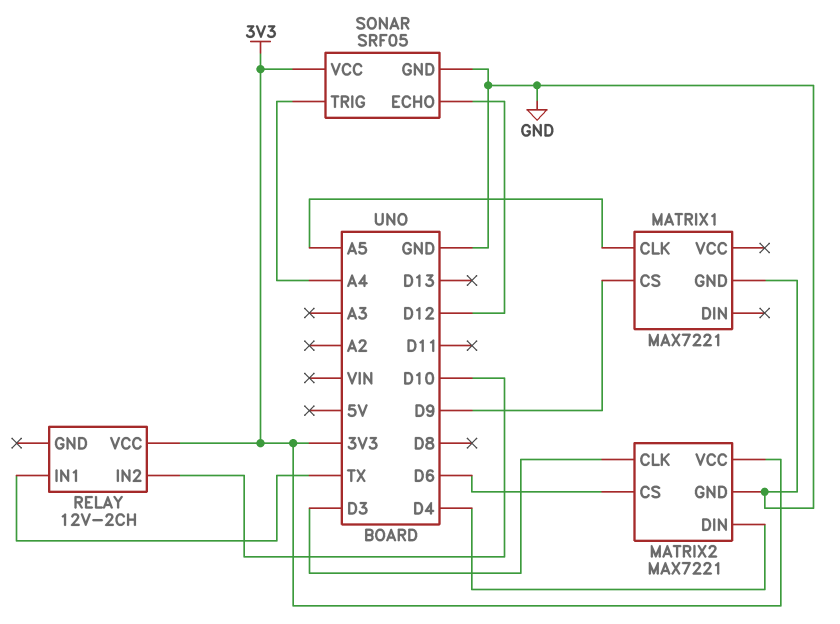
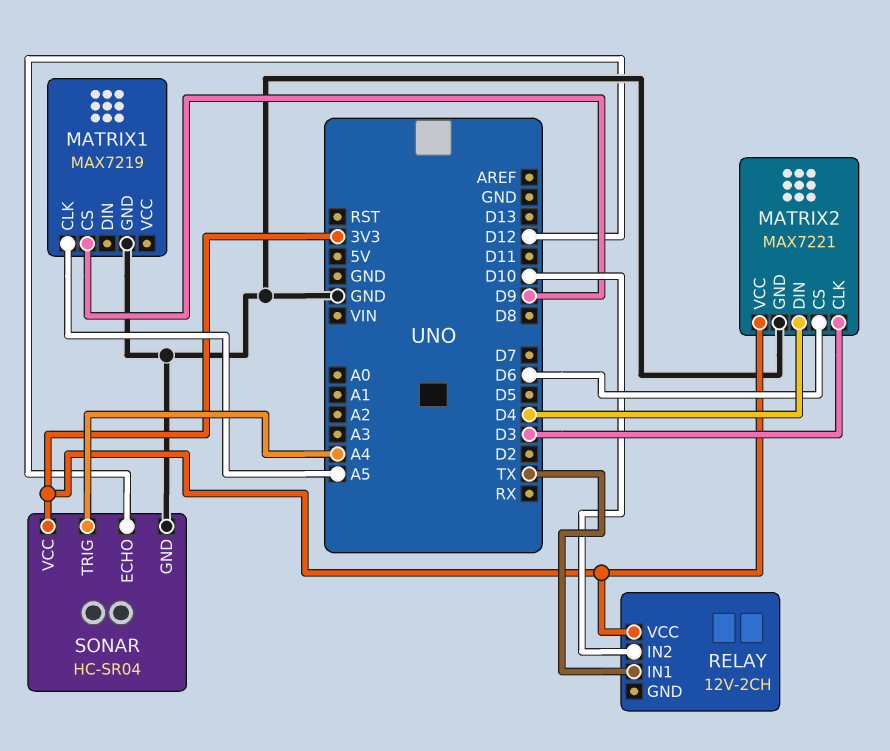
MATRIX1: MAX7221 -> MAX7219
SONAR: SRF05 -> HC-SR04

